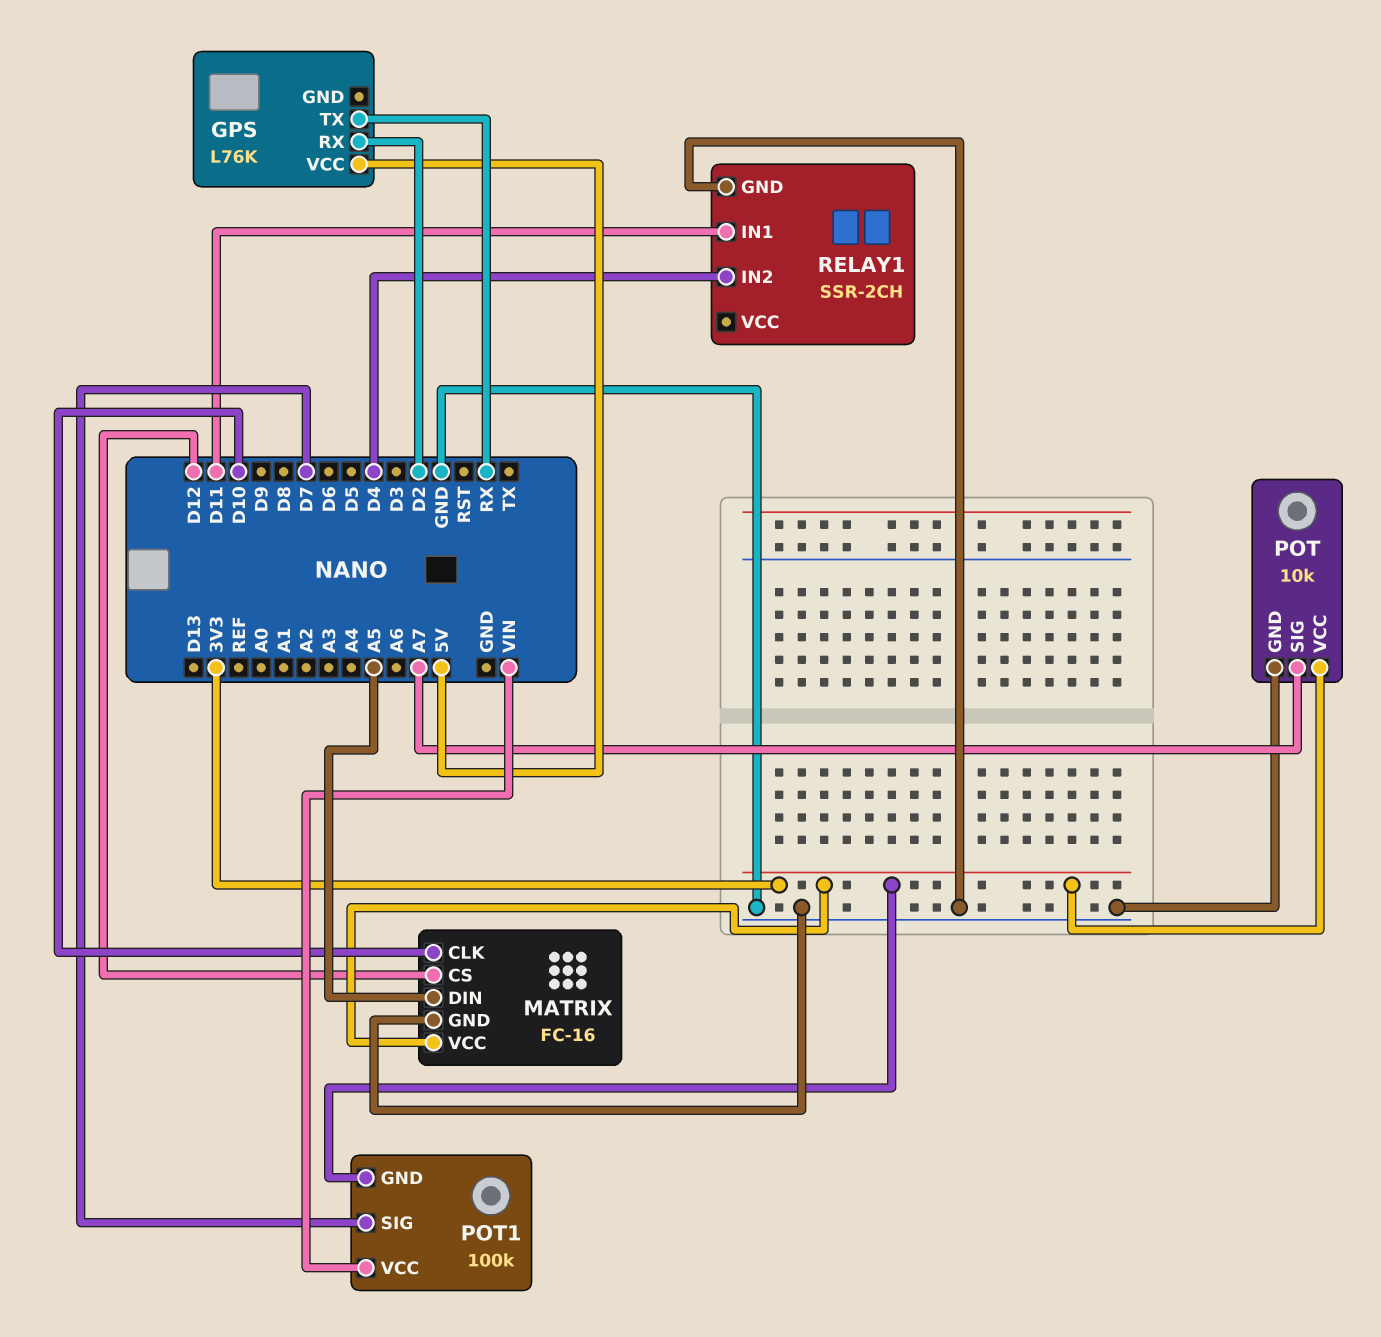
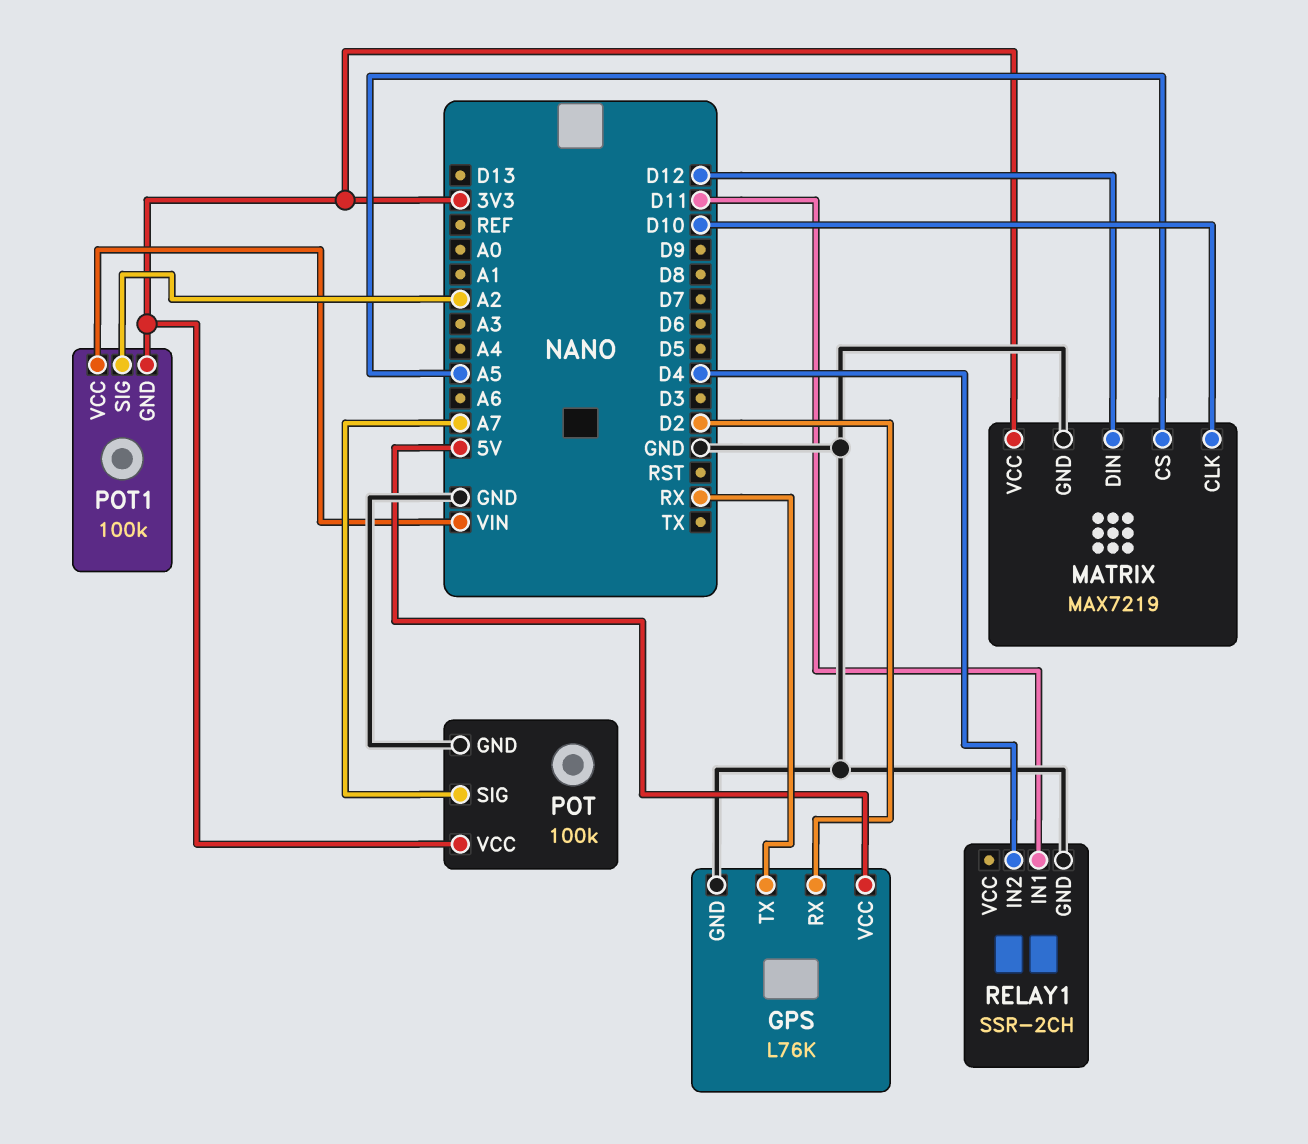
GPS pin GND: none -> GND
MATRIX: FC-16 -> MAX7219
MATRIX pin CS: D12 -> A5
MATRIX pin DIN: A5 -> D12
POT: 10k -> 100k
POT1 pin SIG: D7 -> A2

